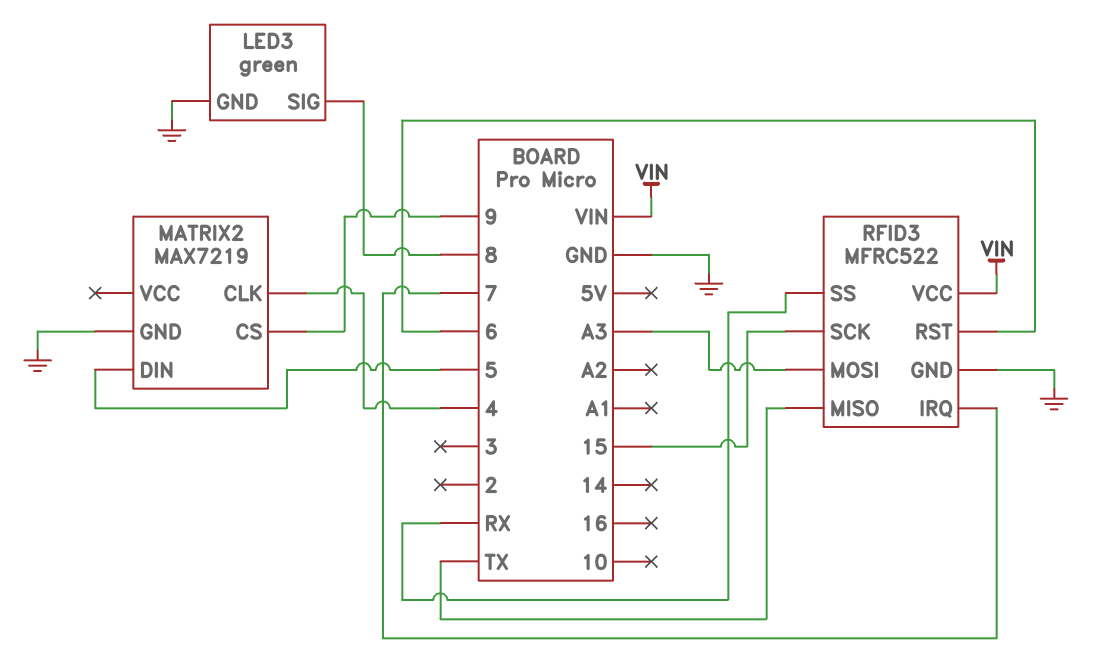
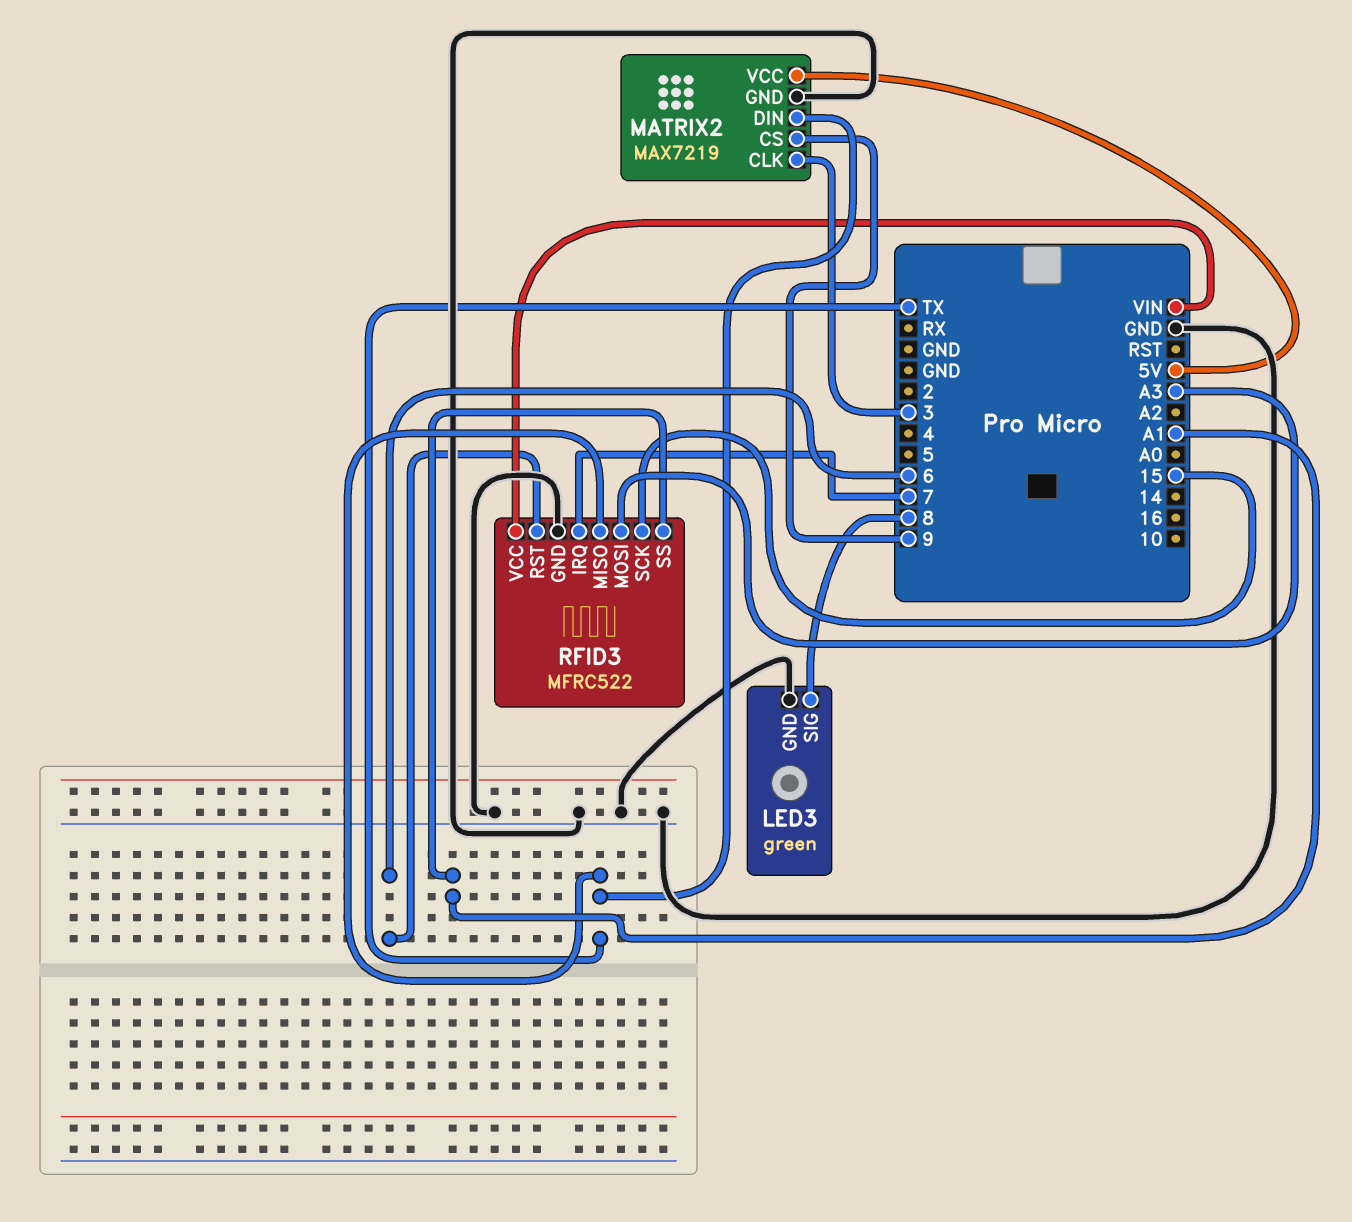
MATRIX2 pin CLK: 4 -> 3
MATRIX2 pin DIN: 5 -> TX
MATRIX2 pin VCC: none -> 5V
RFID3 pin SS: RX -> A1

